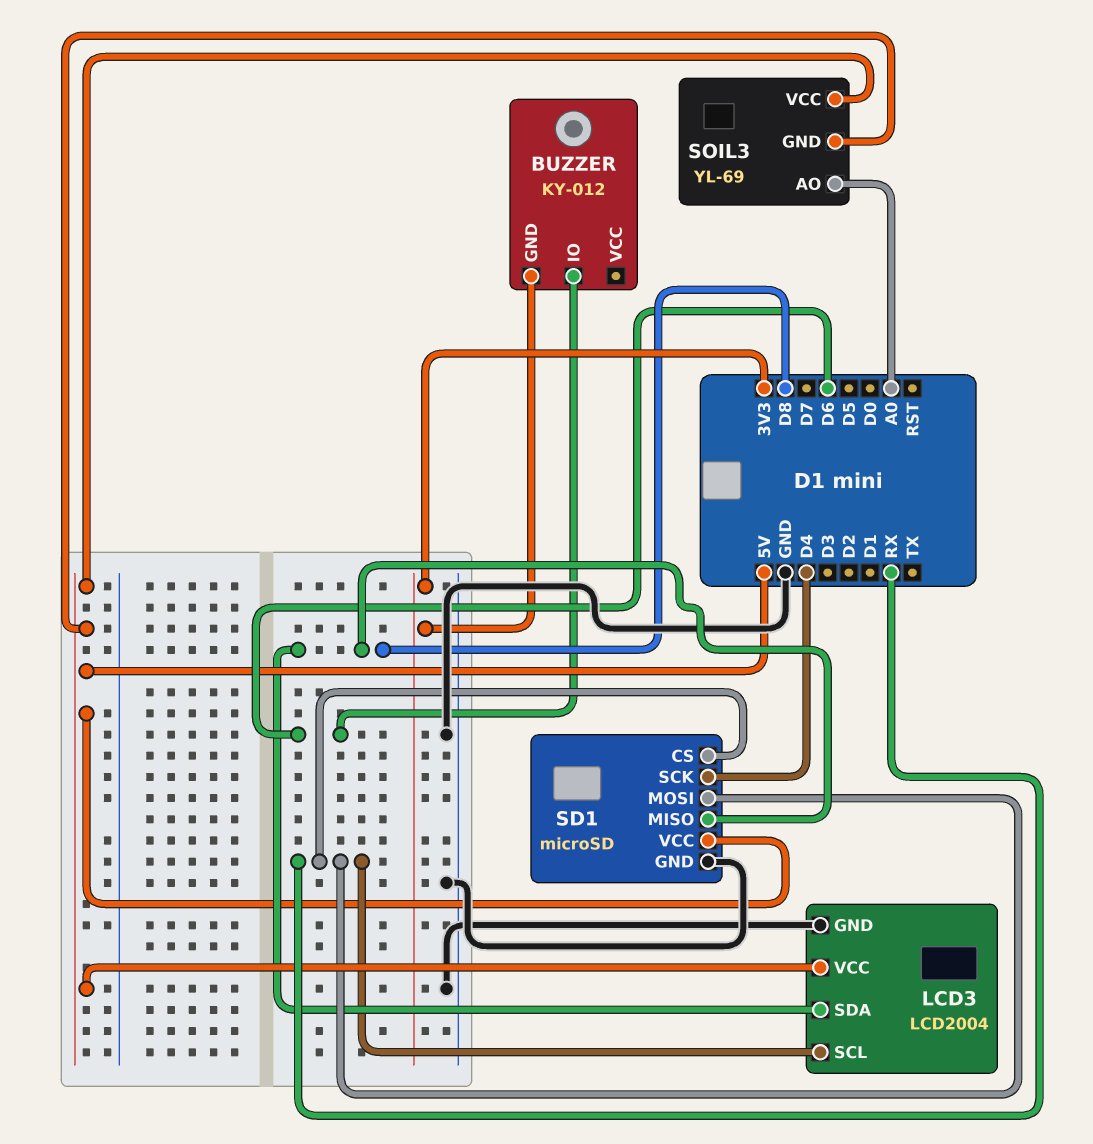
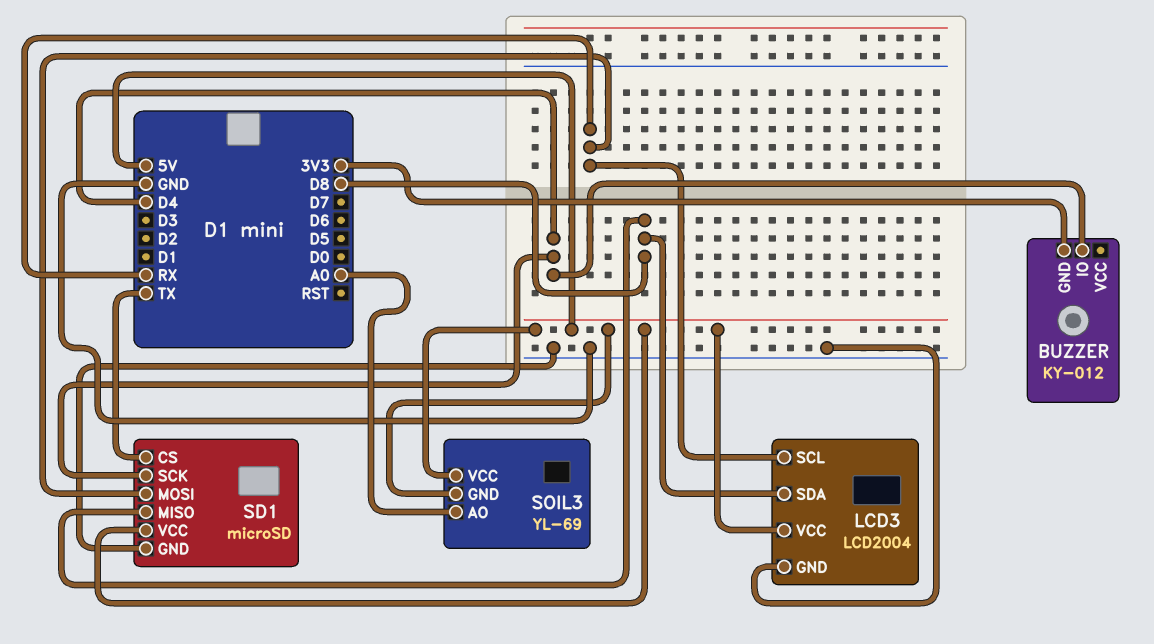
BUZZER pin IO: D6 -> D4
SD1 pin CS: RX -> TX

